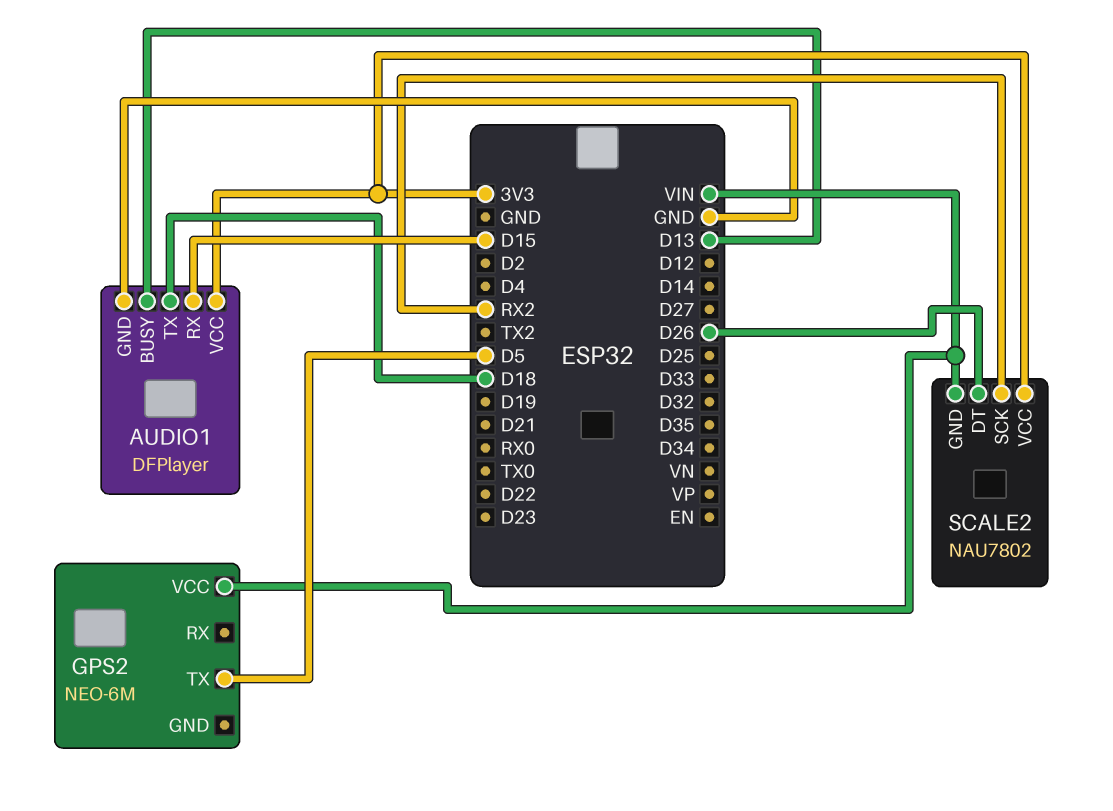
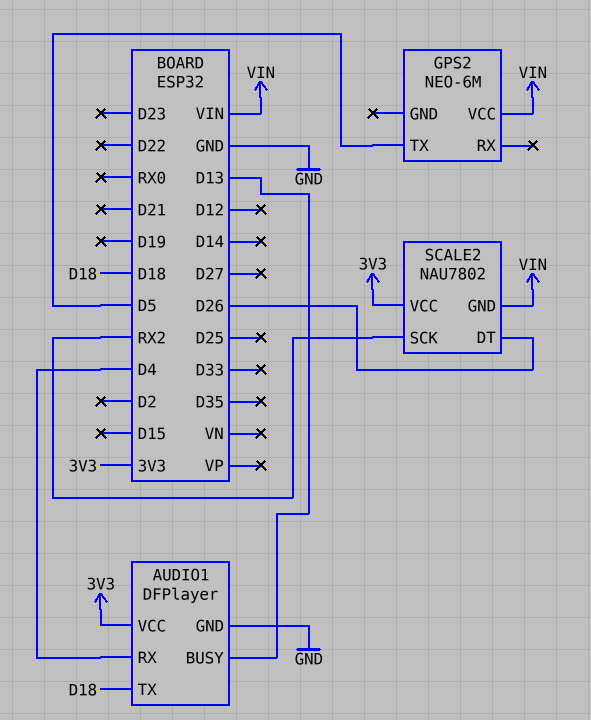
AUDIO1 pin RX: D15 -> D4

